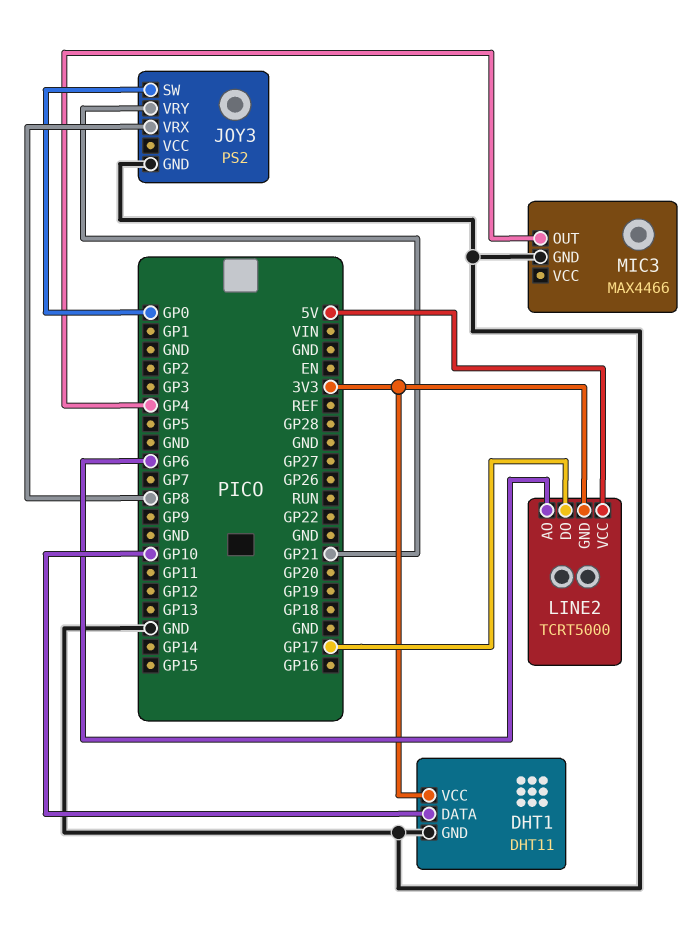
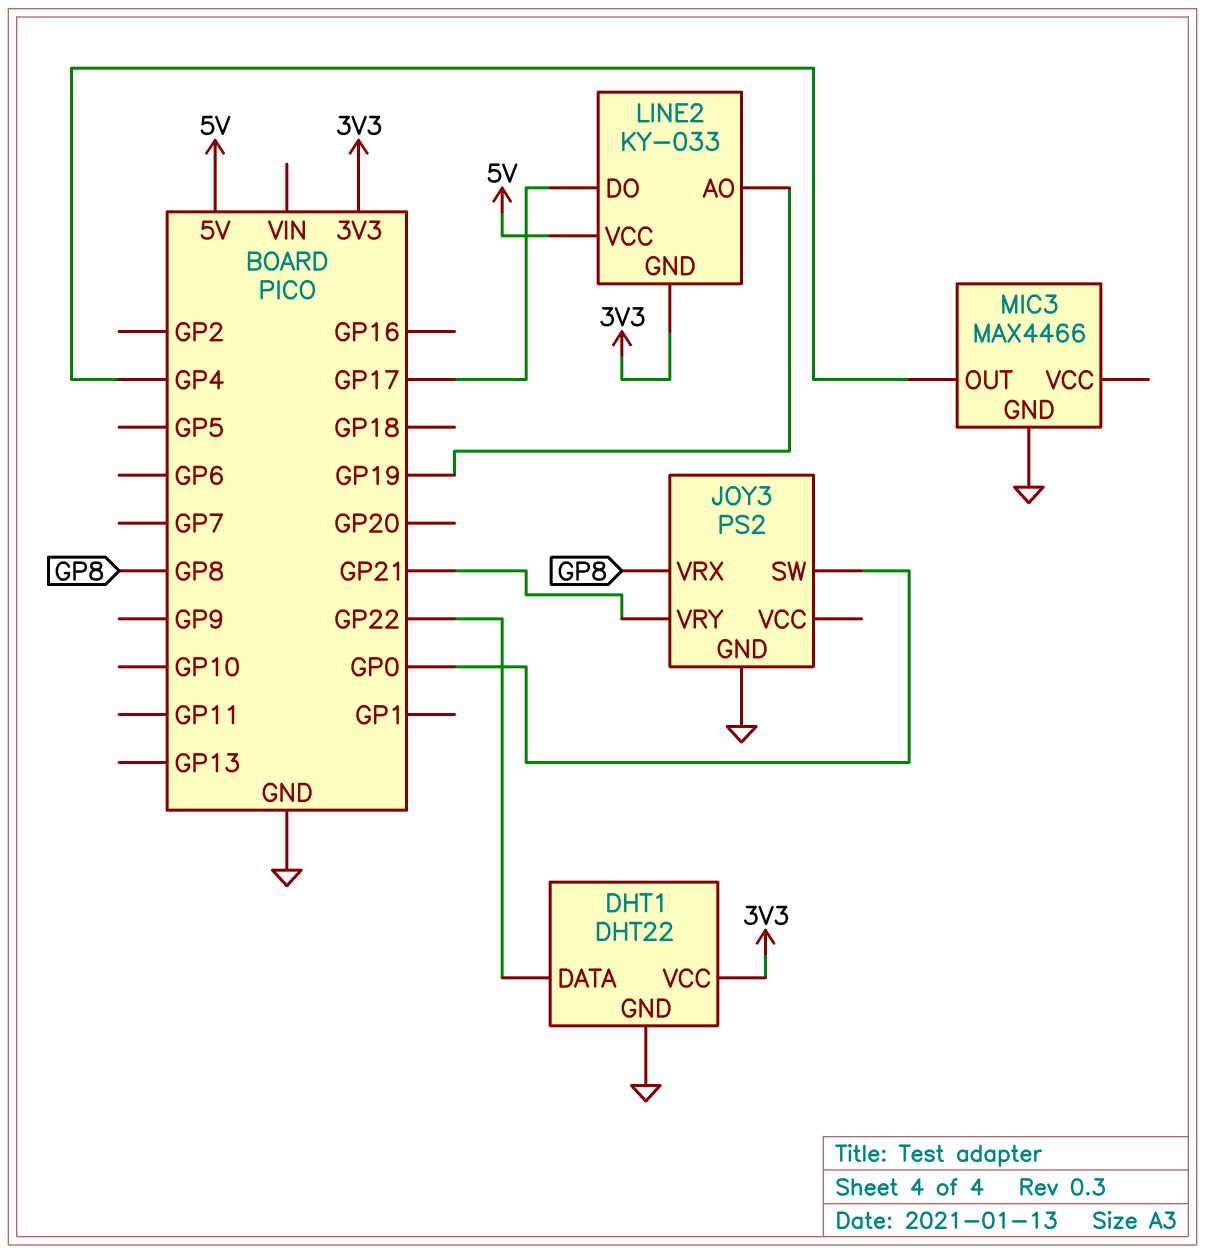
DHT1: DHT11 -> DHT22
DHT1 pin DATA: GP10 -> GP22
LINE2: TCRT5000 -> KY-033
LINE2 pin AO: GP6 -> GP19

